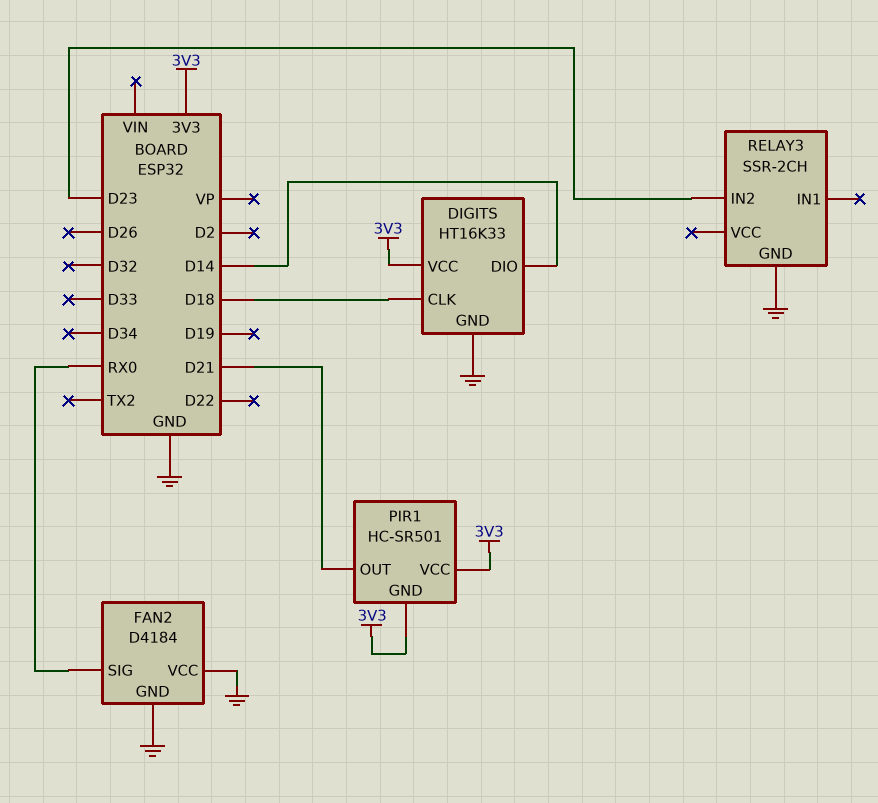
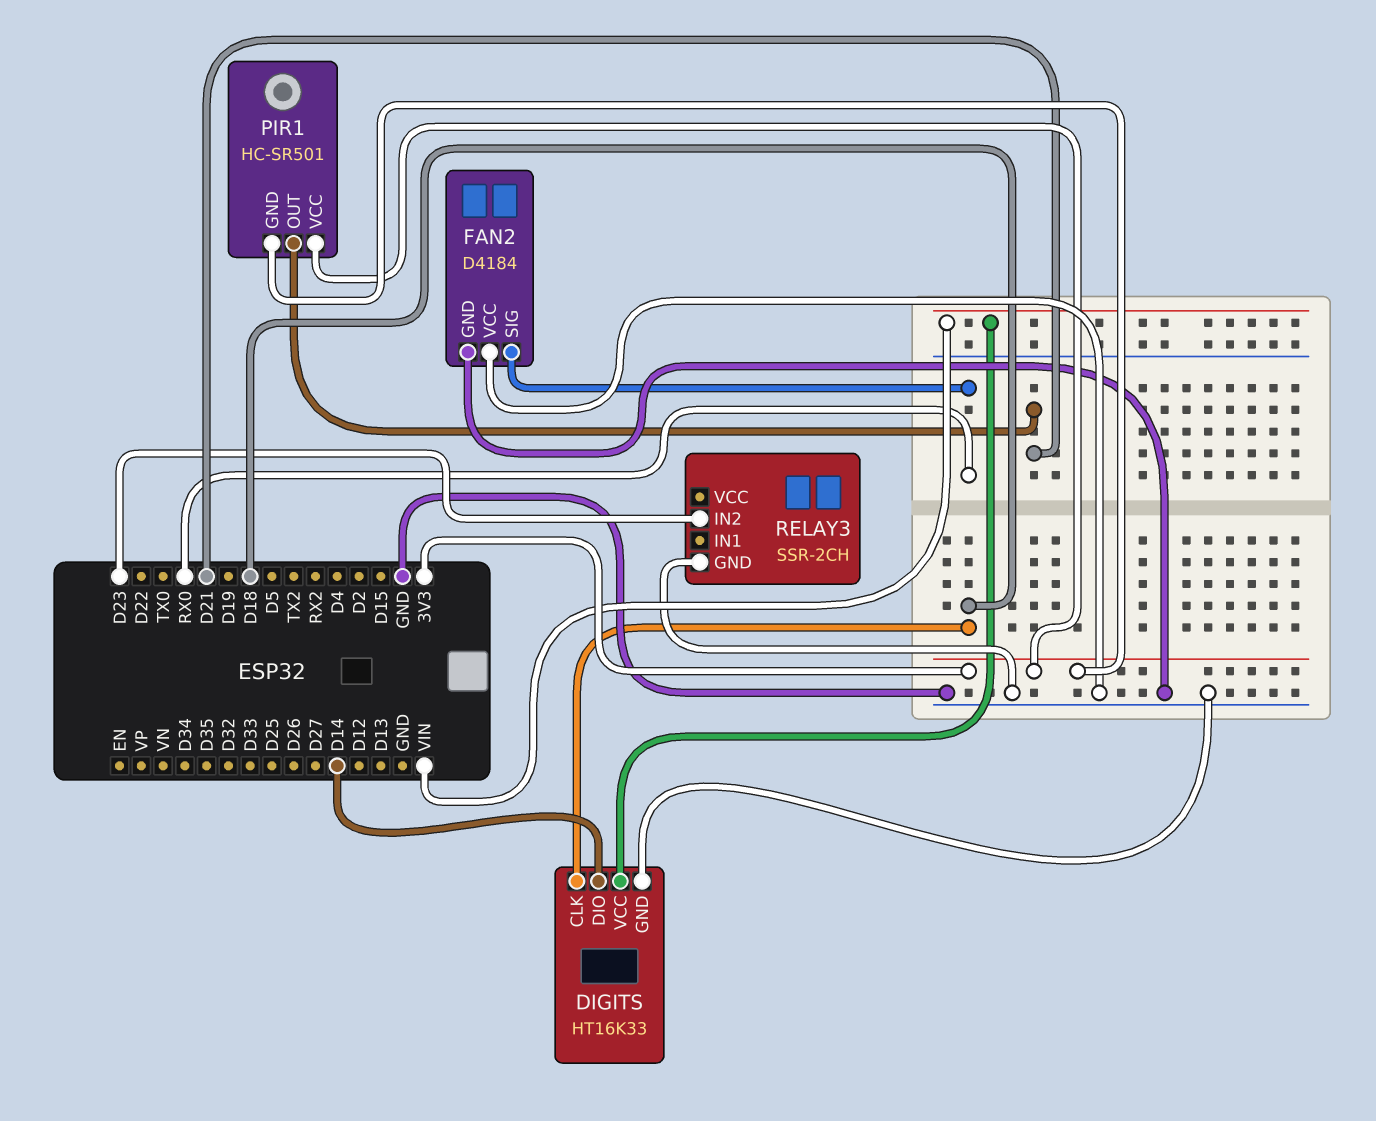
DIGITS pin VCC: 3V3 -> VIN

